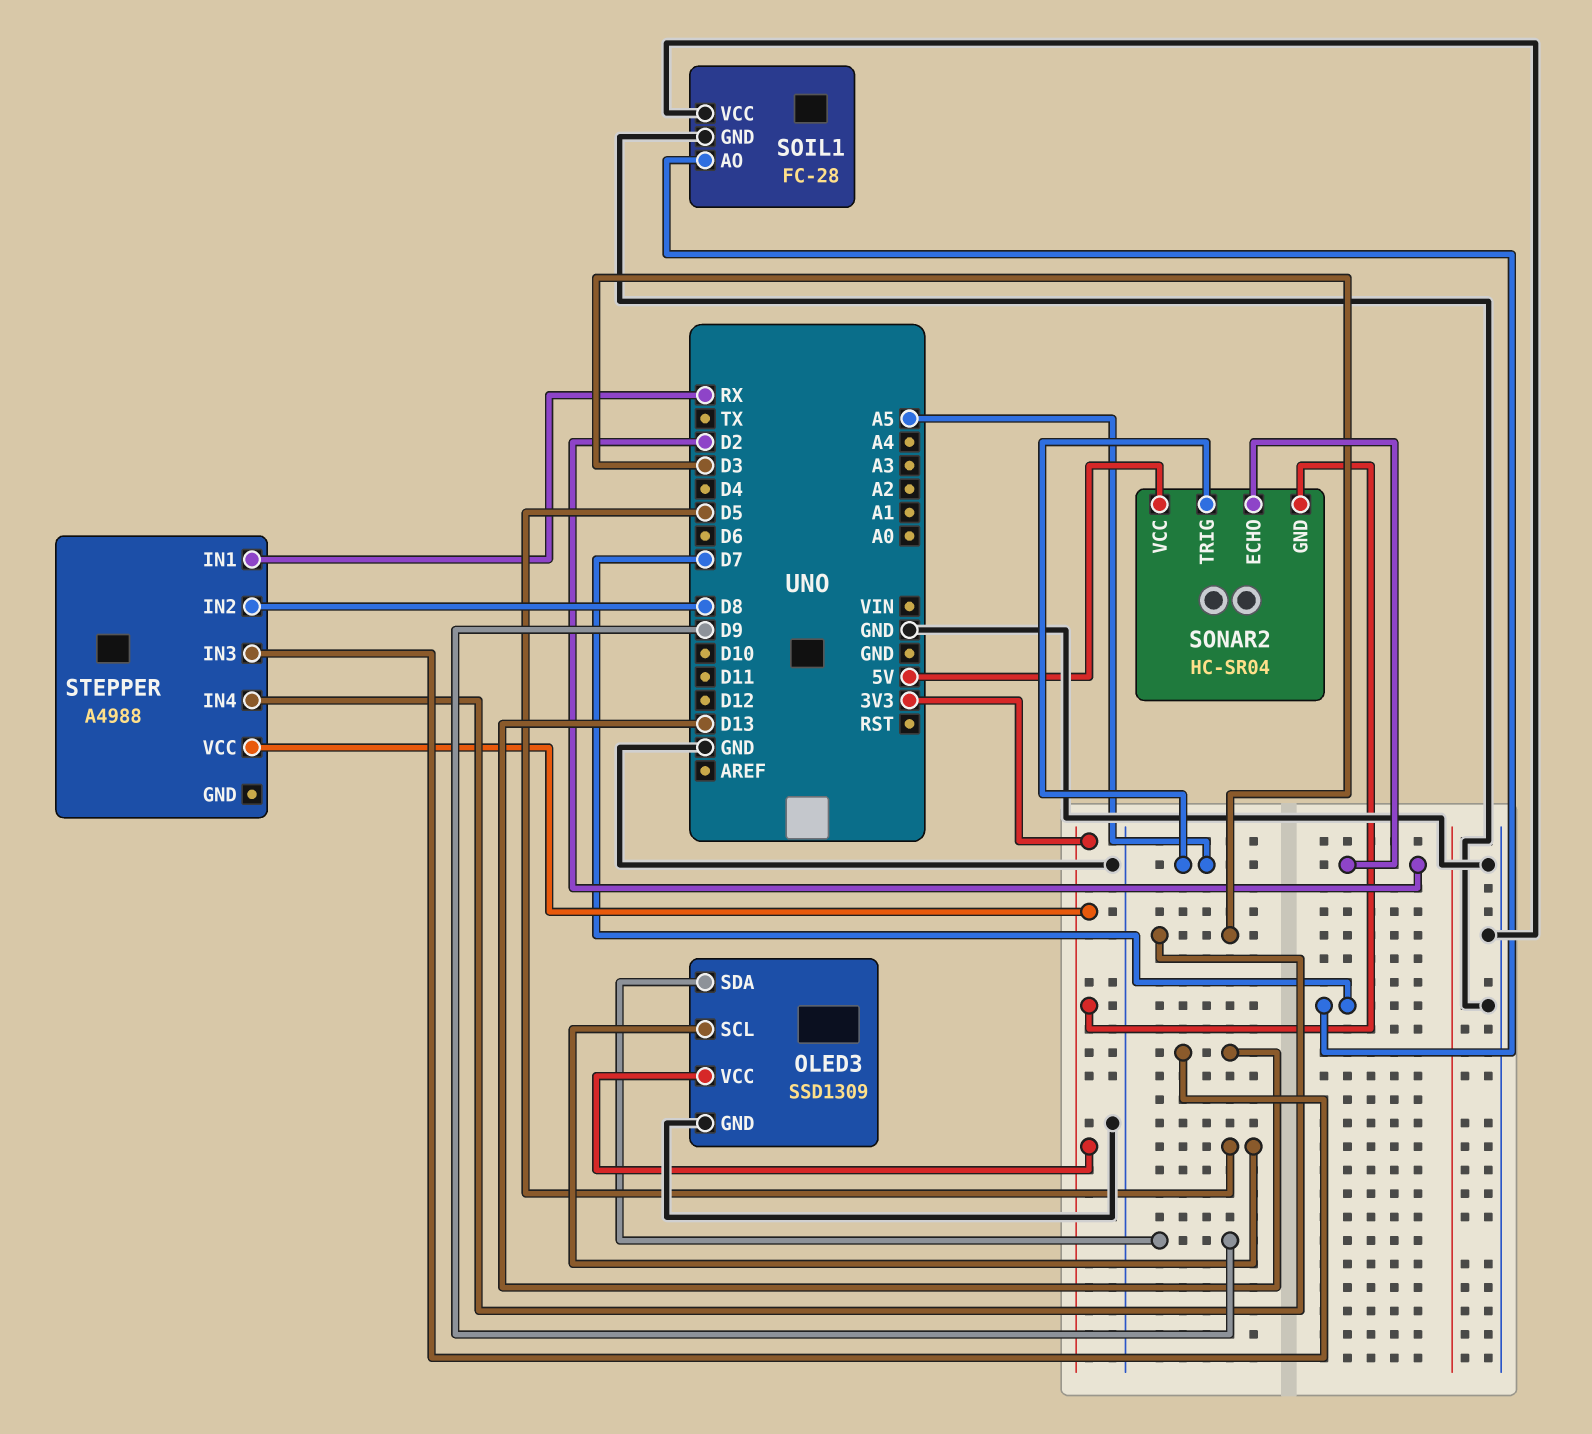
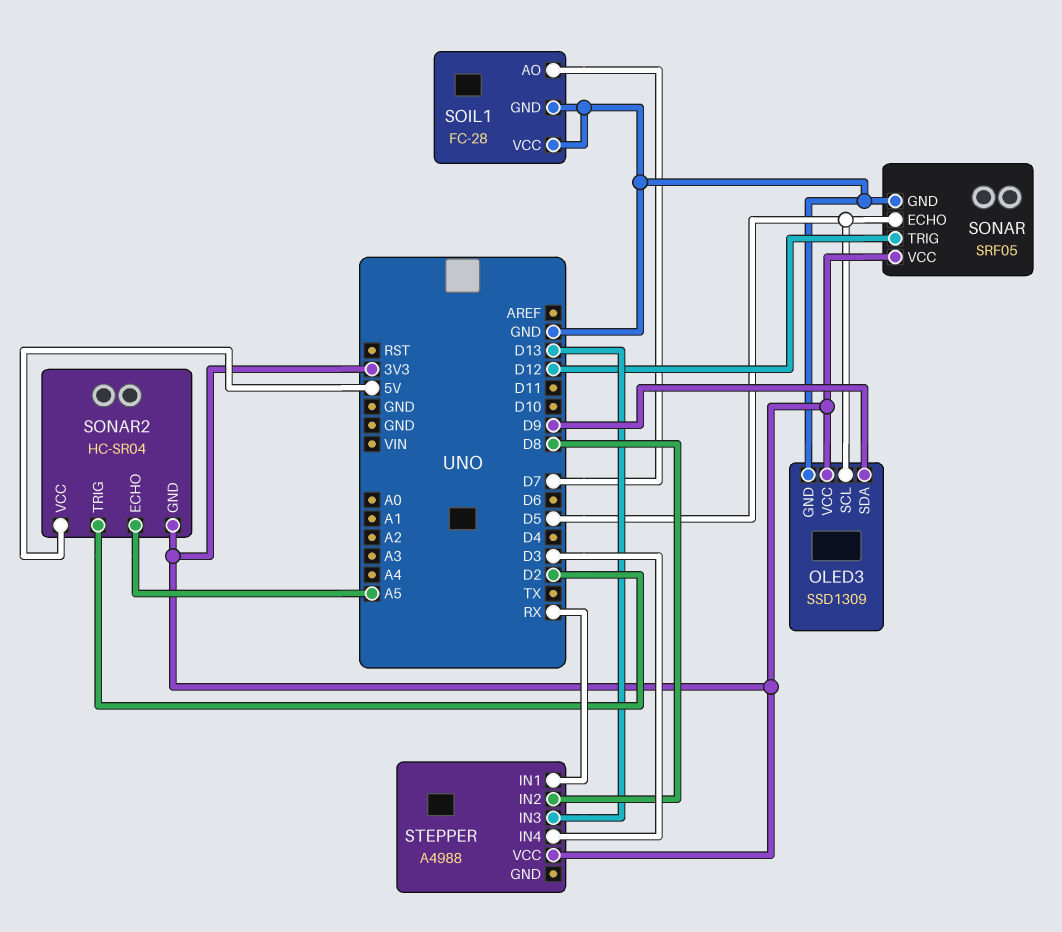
SONAR: none -> SRF05
SONAR pin ECHO: none -> D5
SONAR pin GND: none -> GND
SONAR pin TRIG: none -> D12
SONAR pin VCC: none -> 3V3
SONAR2 pin ECHO: D2 -> A5
SONAR2 pin TRIG: A5 -> D2

